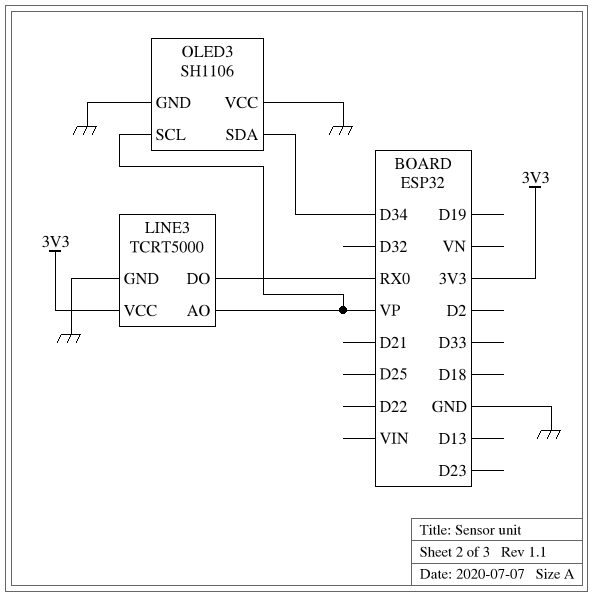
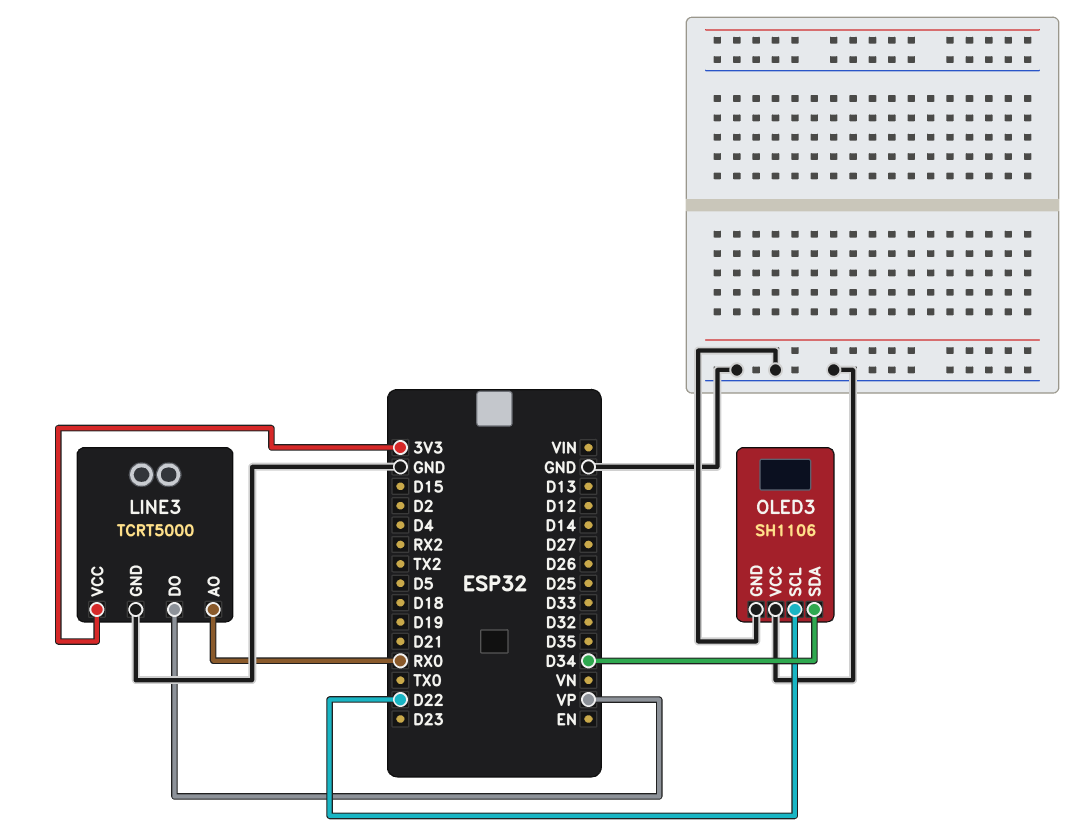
LINE3 pin AO: VP -> RX0
LINE3 pin DO: RX0 -> VP
OLED3 pin SCL: VP -> D22

